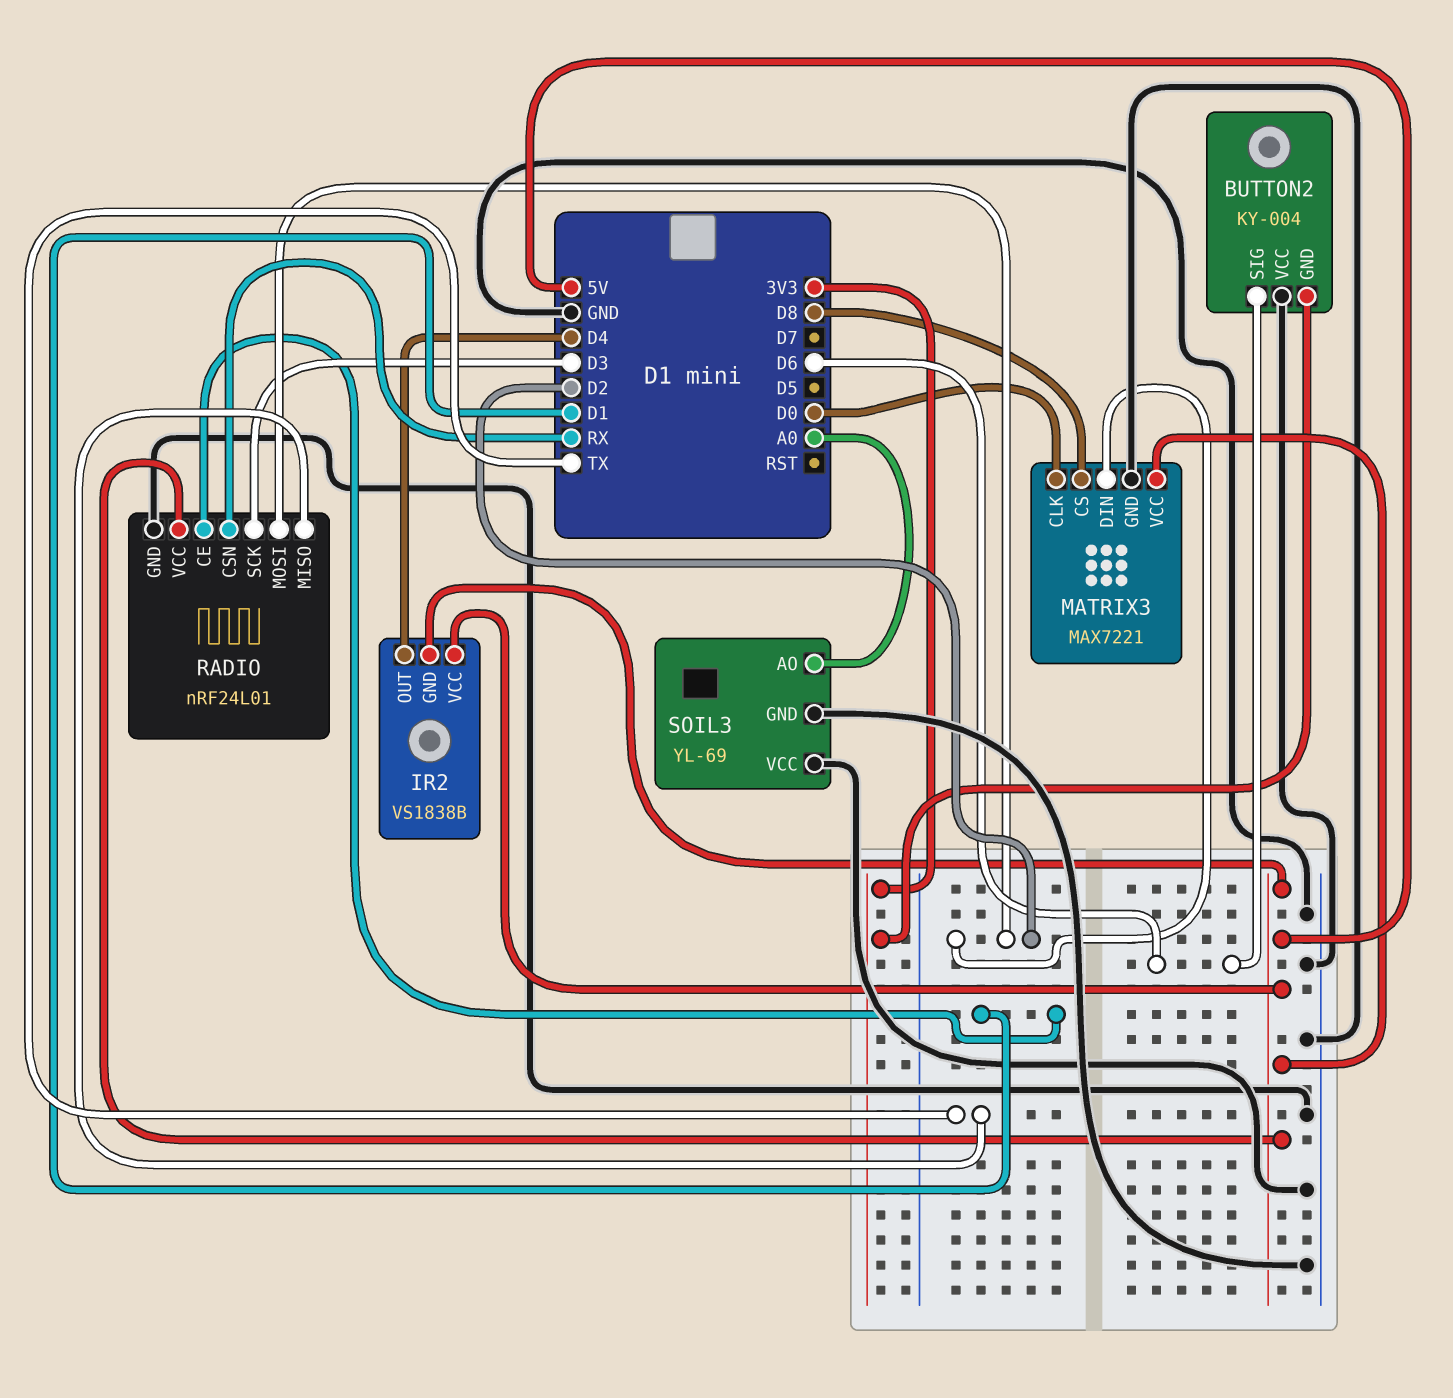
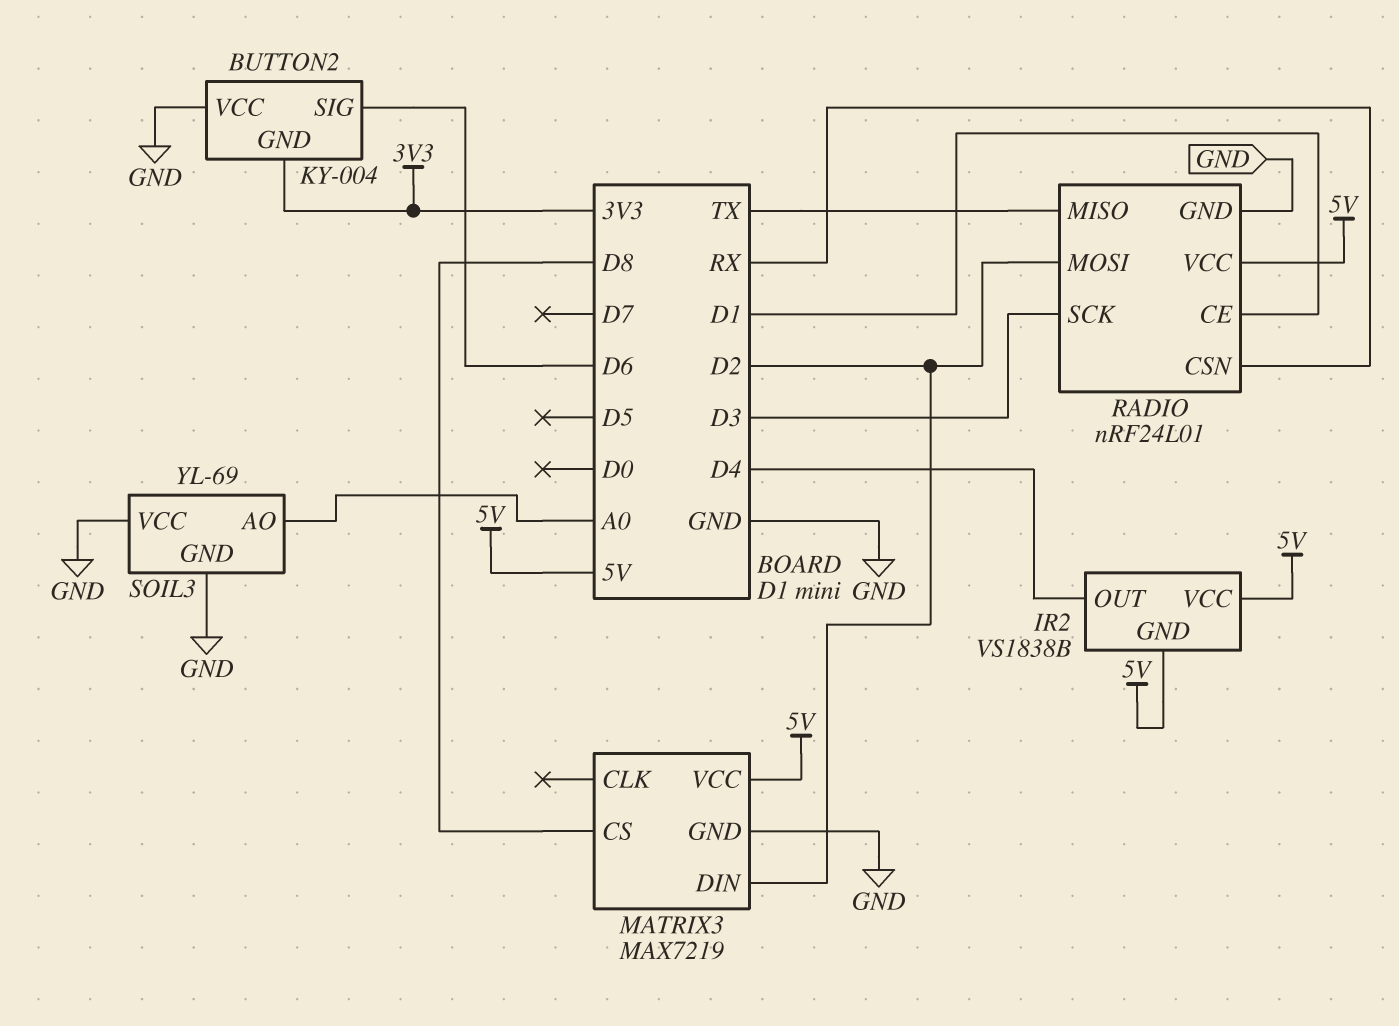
MATRIX3: MAX7221 -> MAX7219
MATRIX3 pin CLK: D0 -> none

